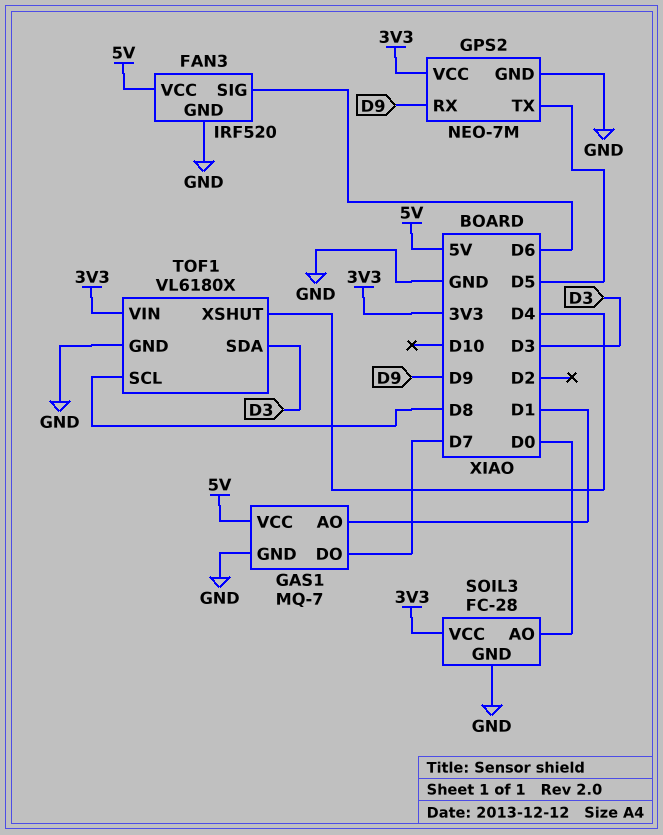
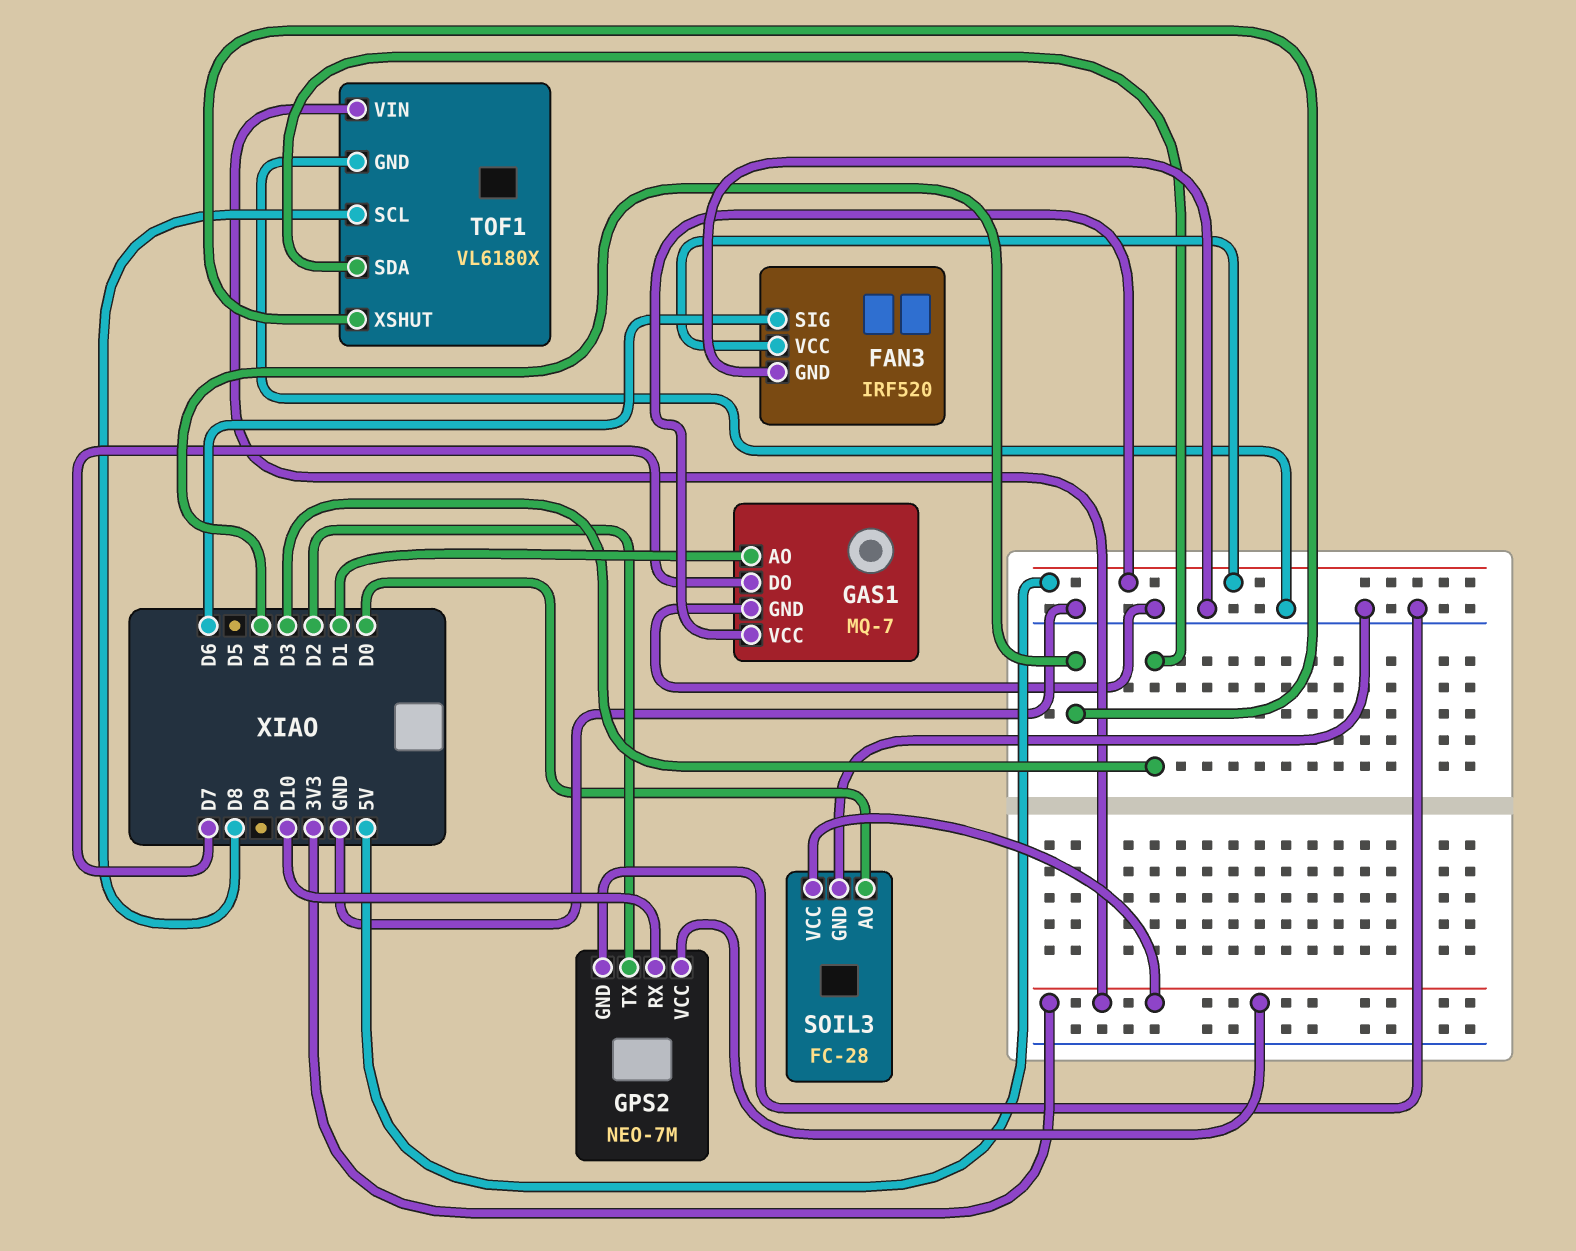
GPS2 pin RX: D9 -> D10
GPS2 pin TX: D5 -> D2

